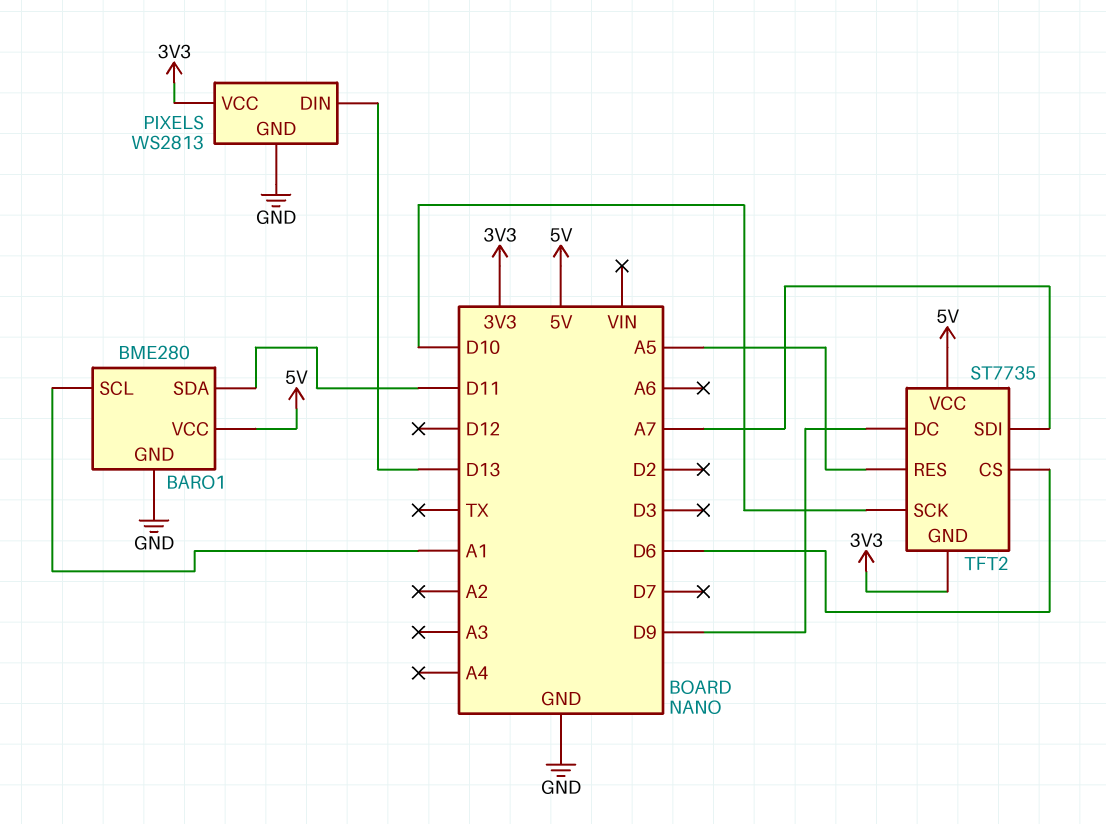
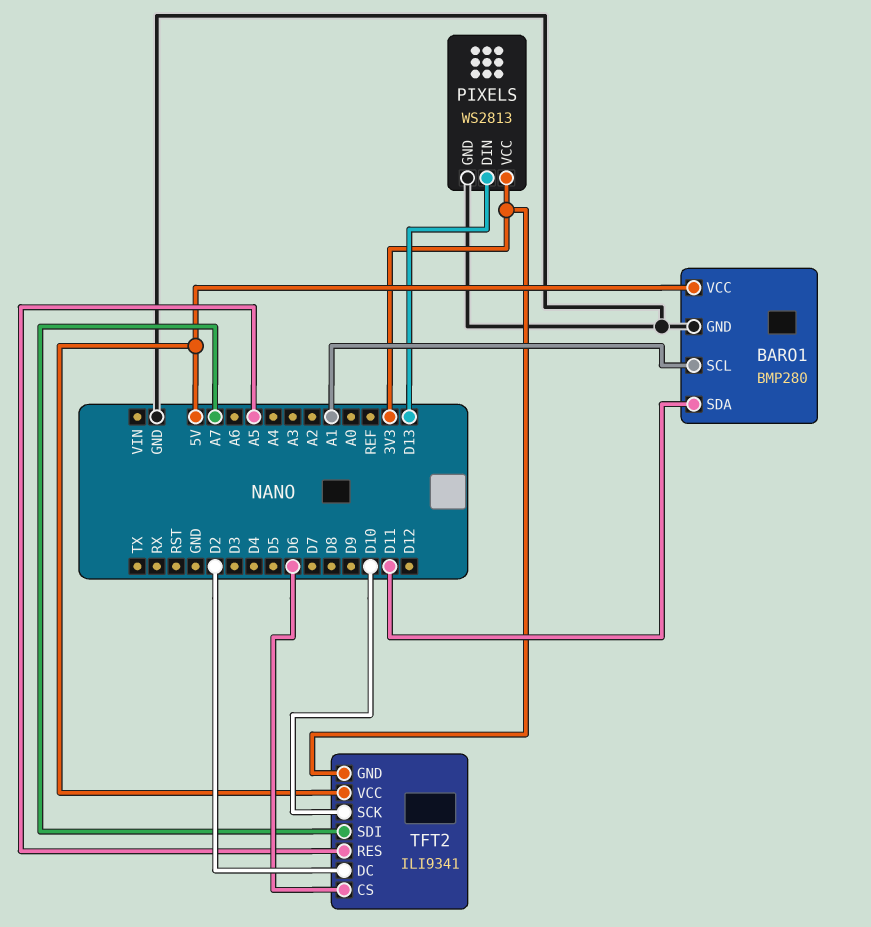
BARO1: BME280 -> BMP280
TFT2: ST7735 -> ILI9341
TFT2 pin DC: D9 -> D2

